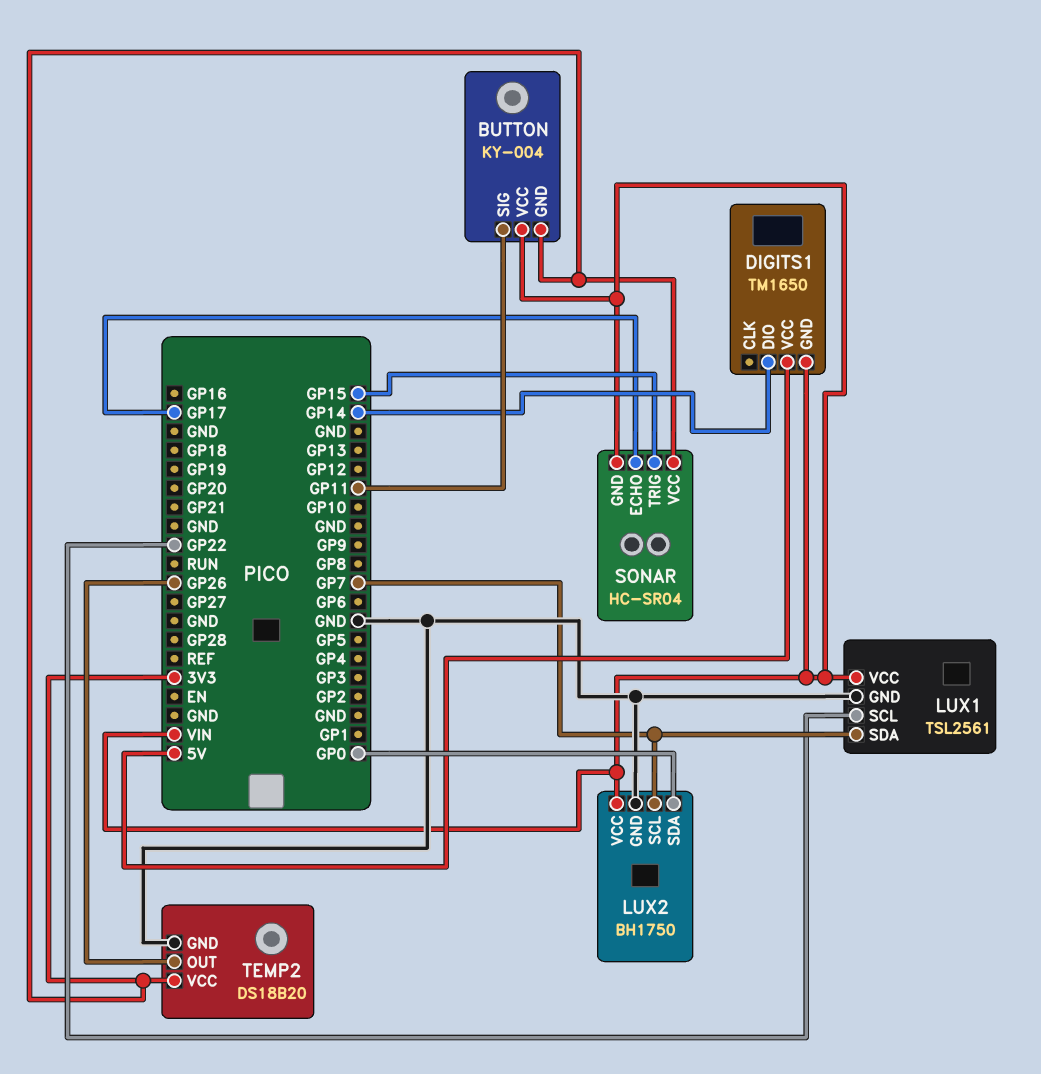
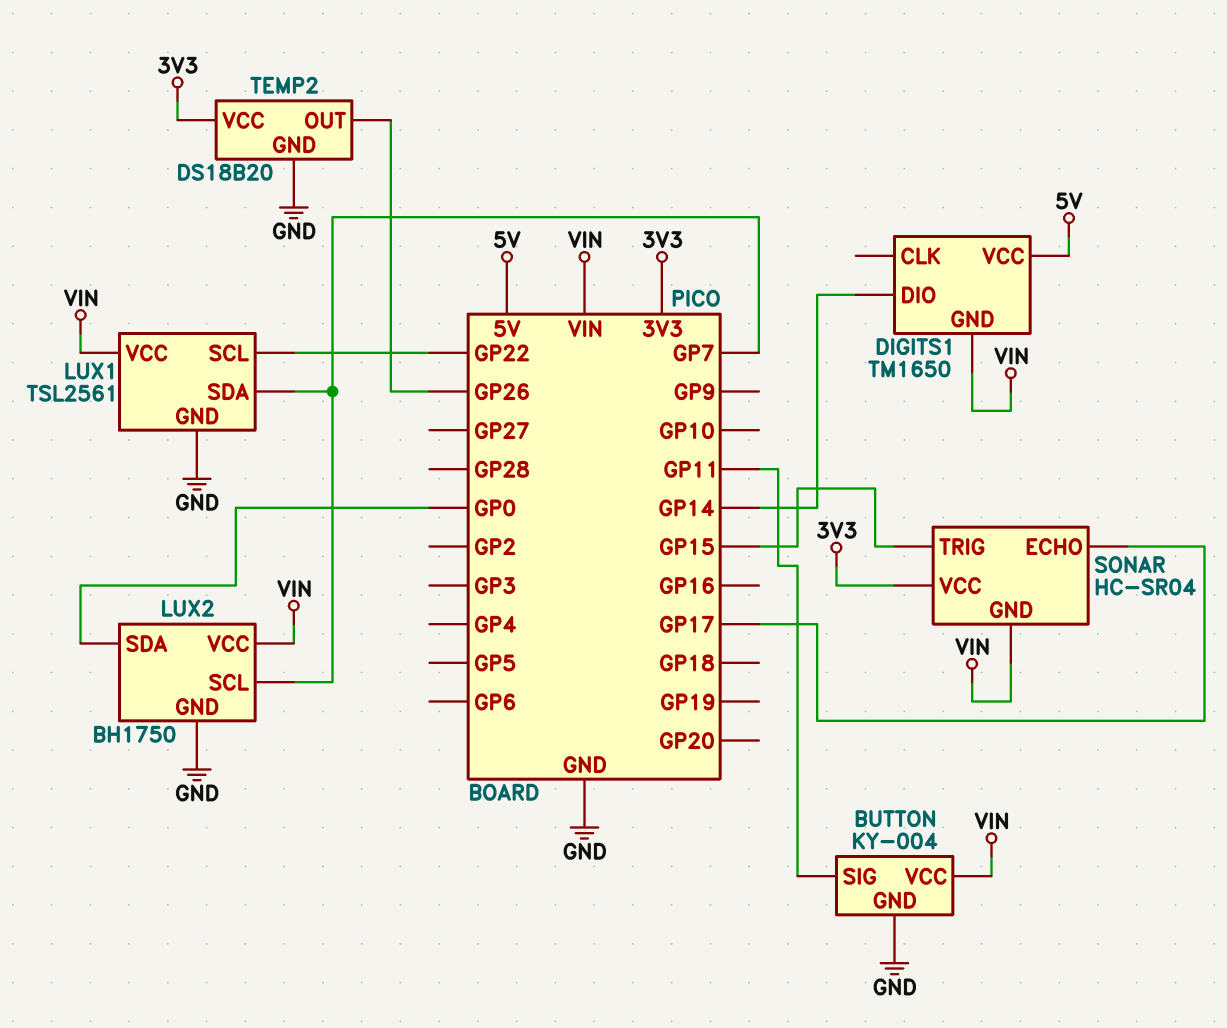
BUTTON pin GND: 3V3 -> GND

